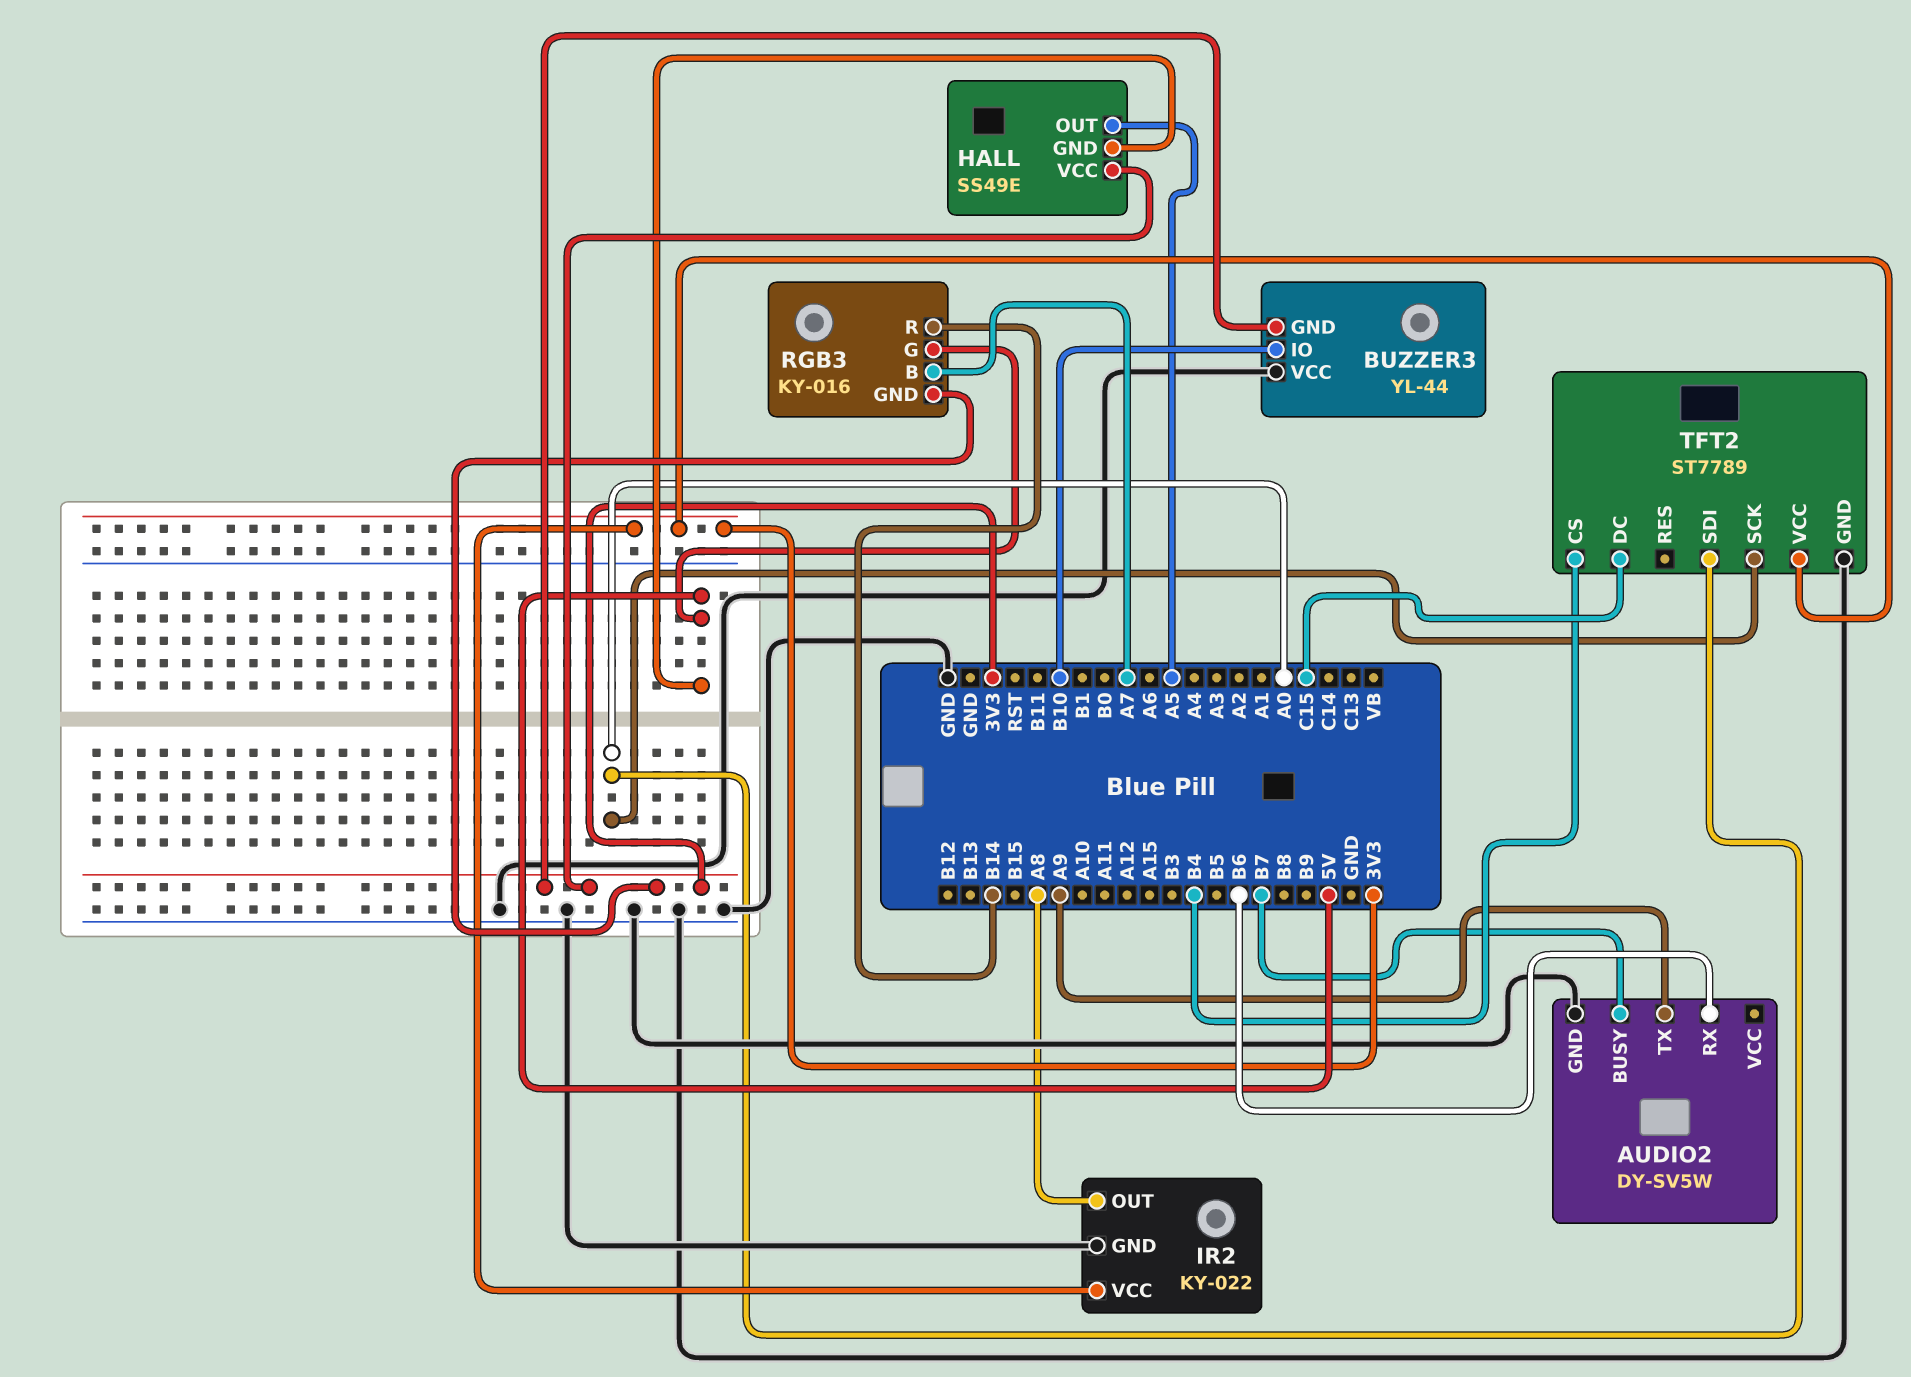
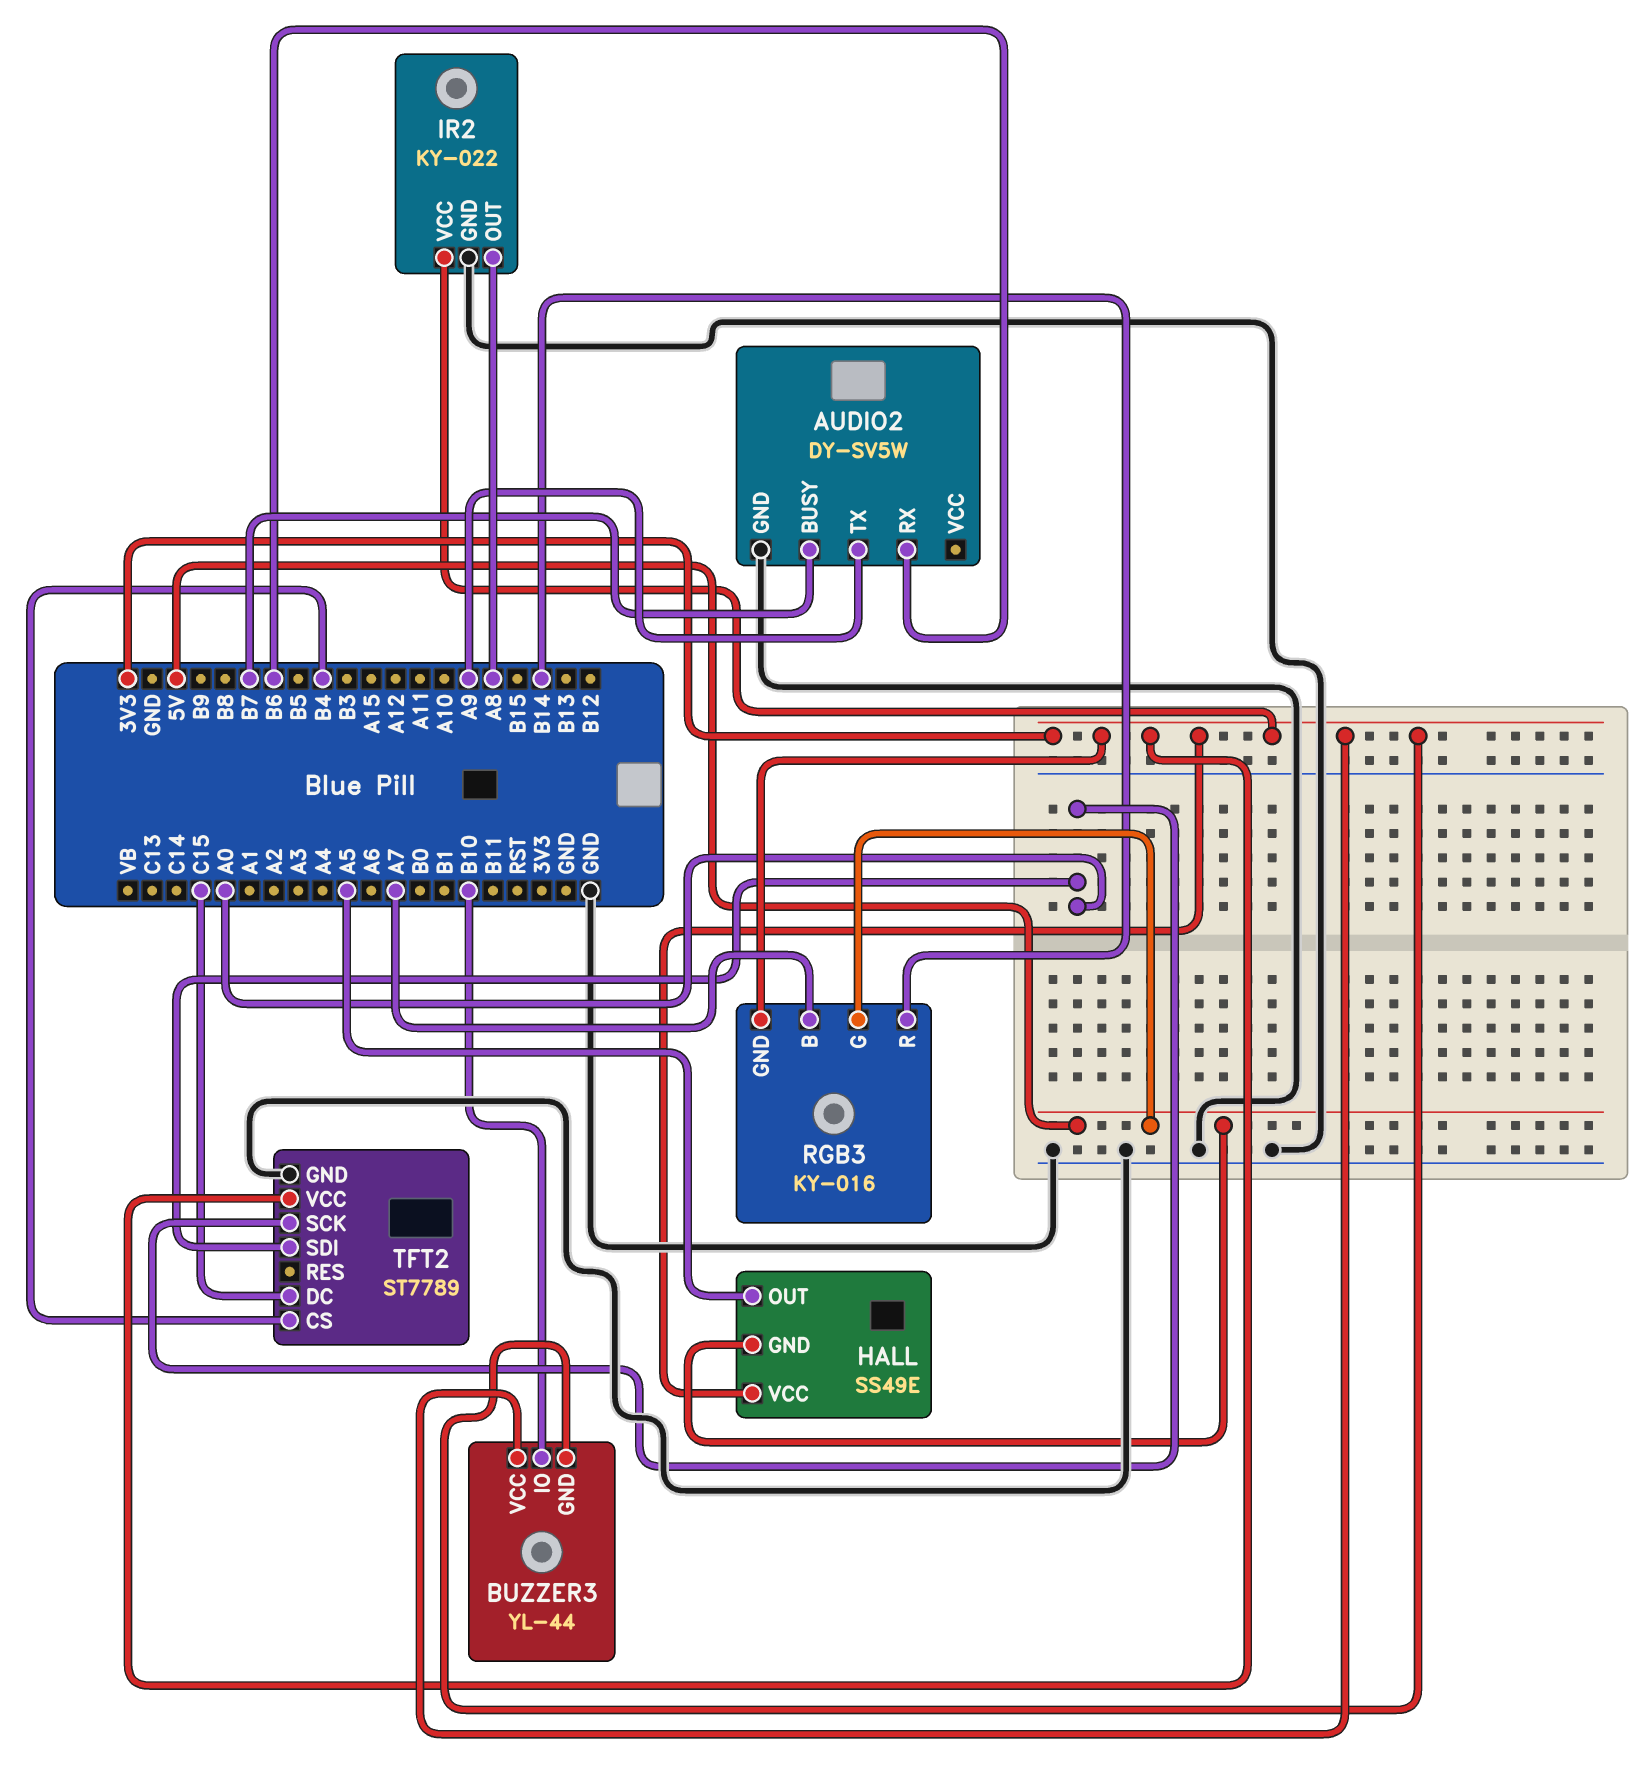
BUZZER3 pin VCC: GND -> 3V3

